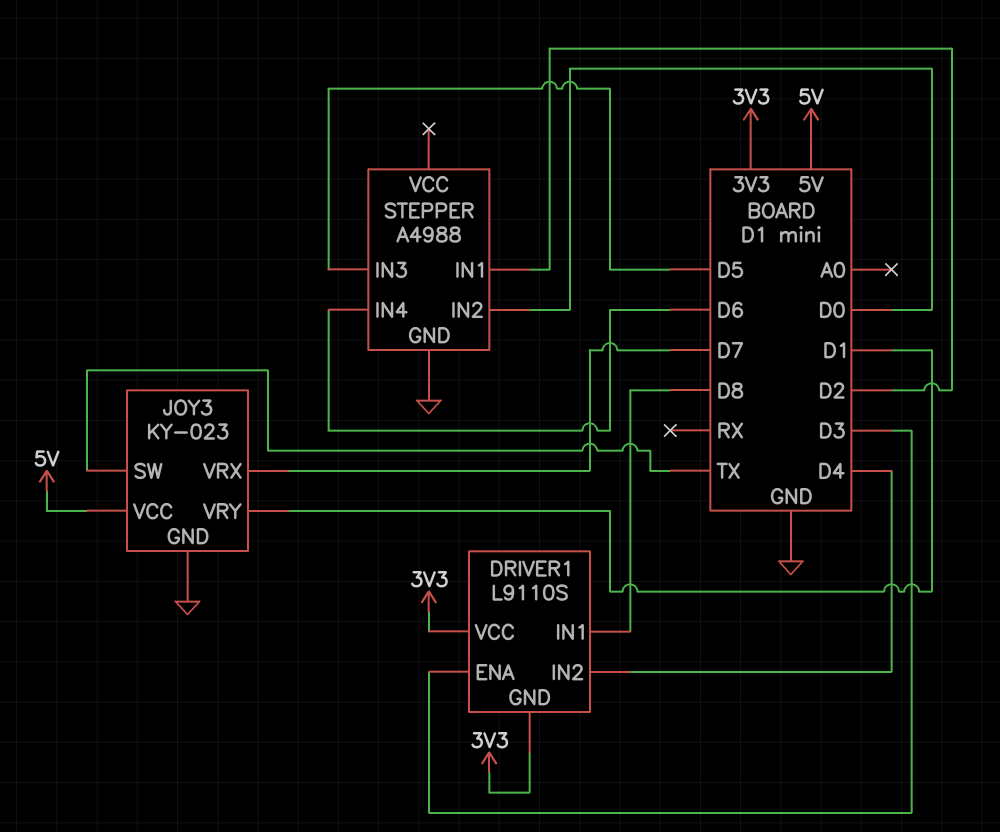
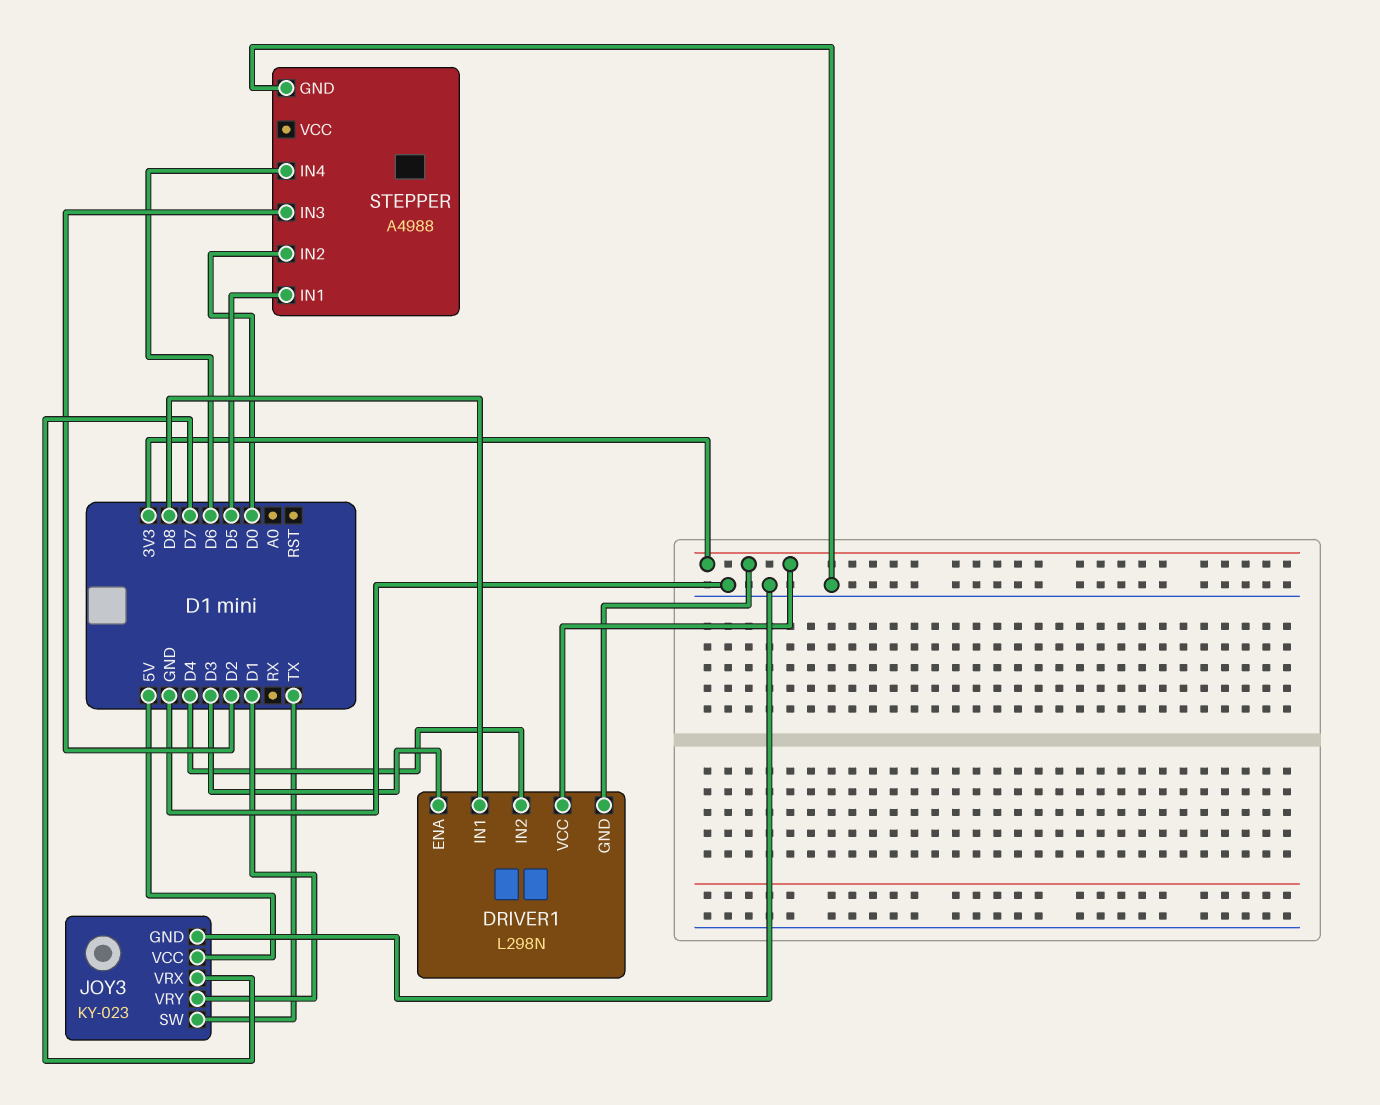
DRIVER1: L9110S -> L298N
STEPPER pin IN1: D2 -> D5
STEPPER pin IN3: D5 -> D2

